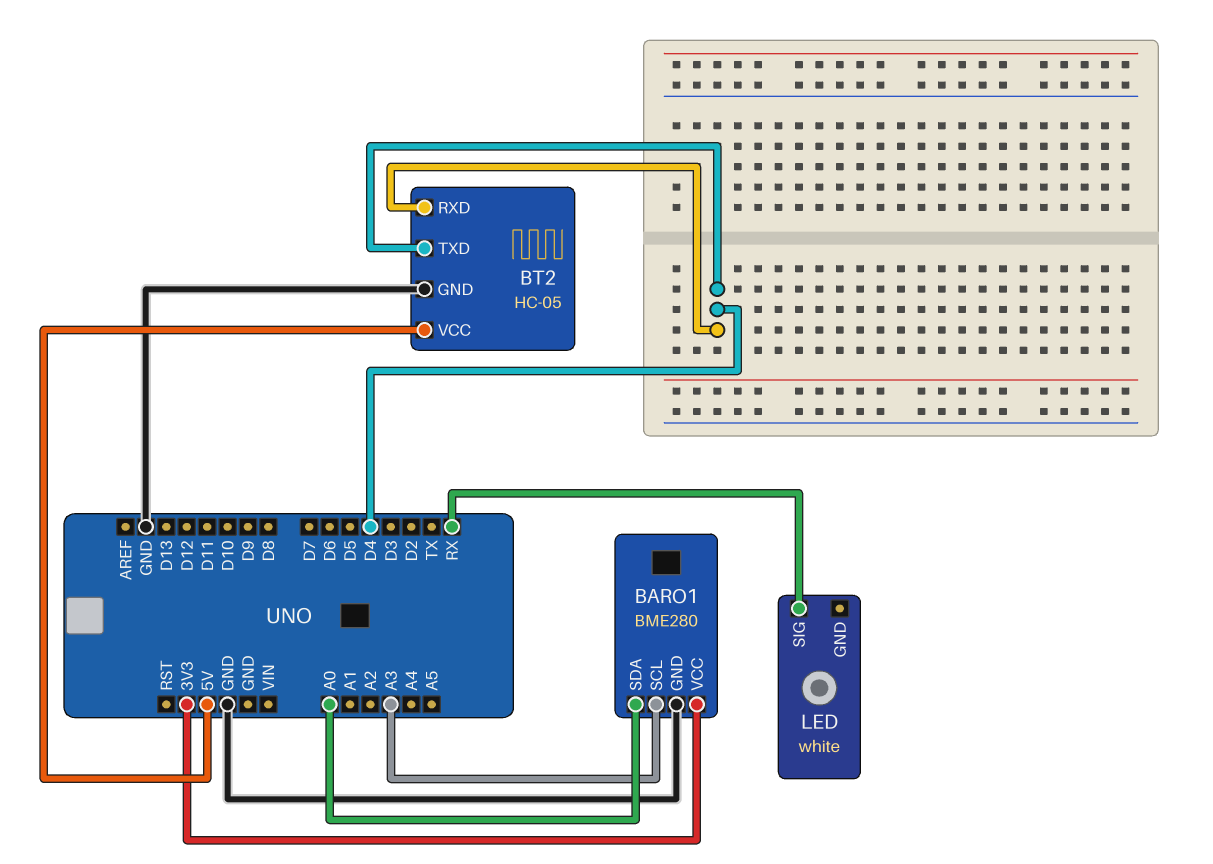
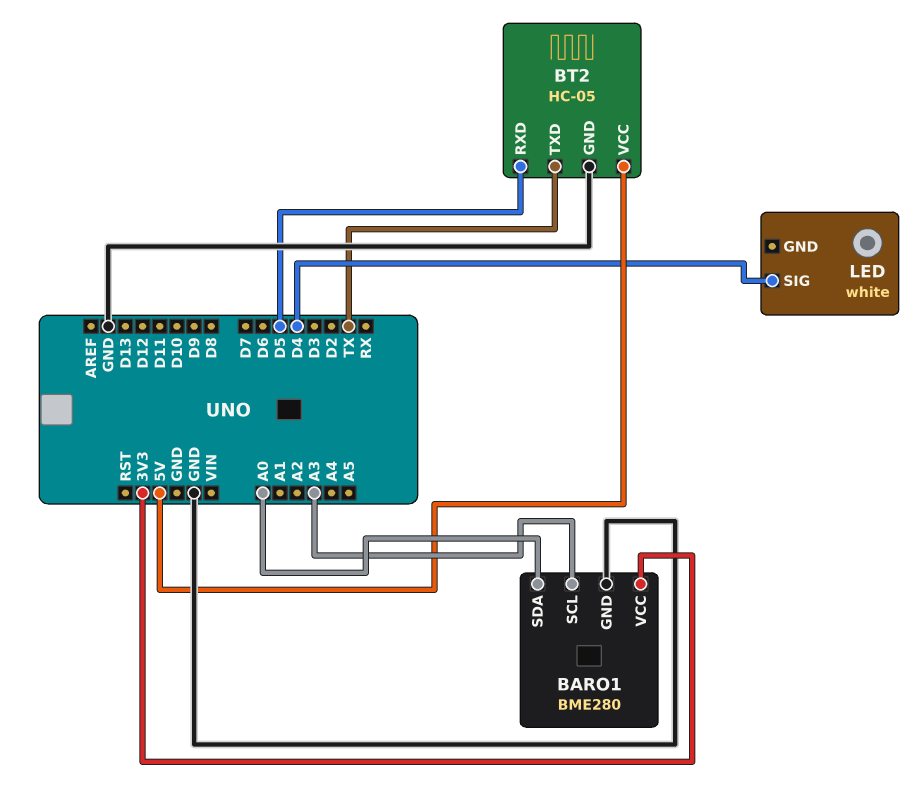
BT2 pin RXD: D4 -> D5
BT2 pin TXD: D4 -> TX
LED pin SIG: RX -> D4

